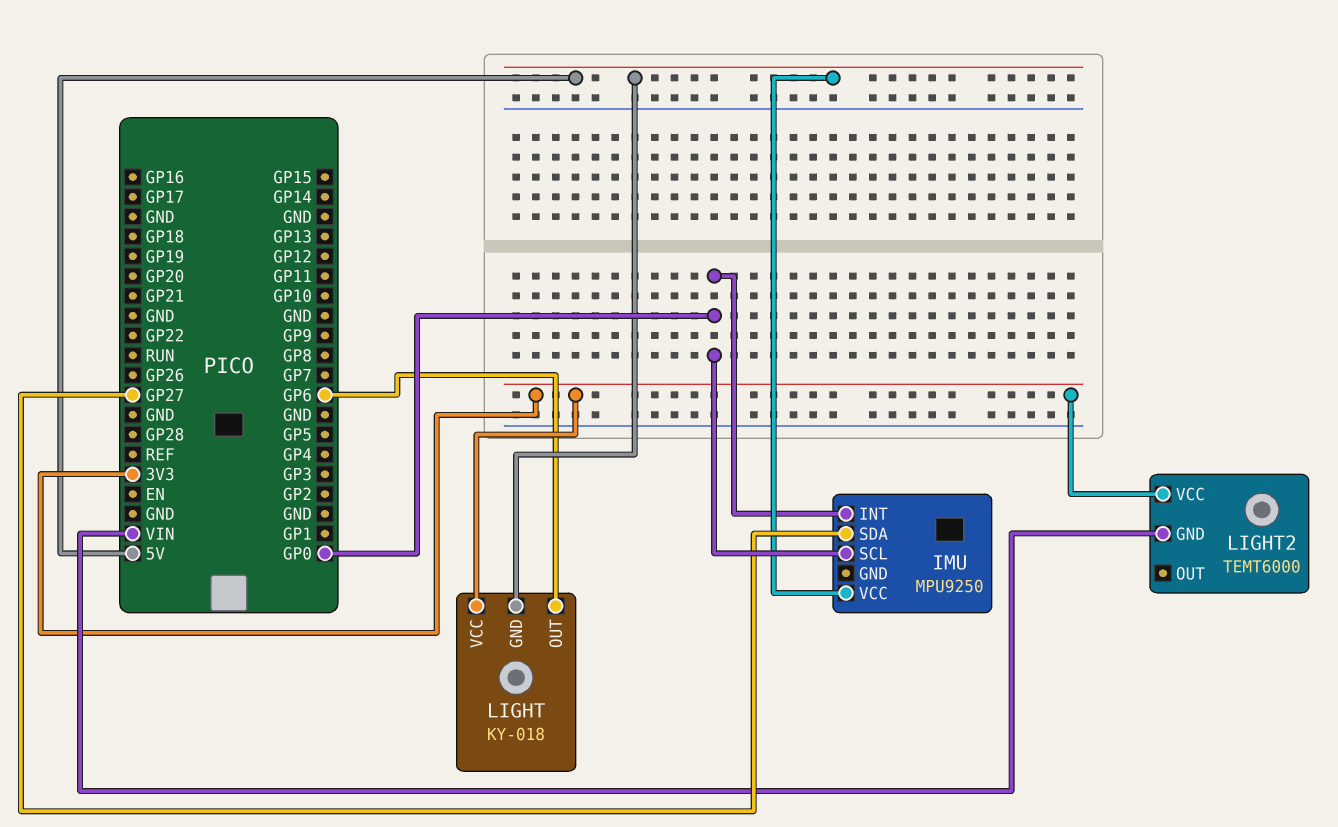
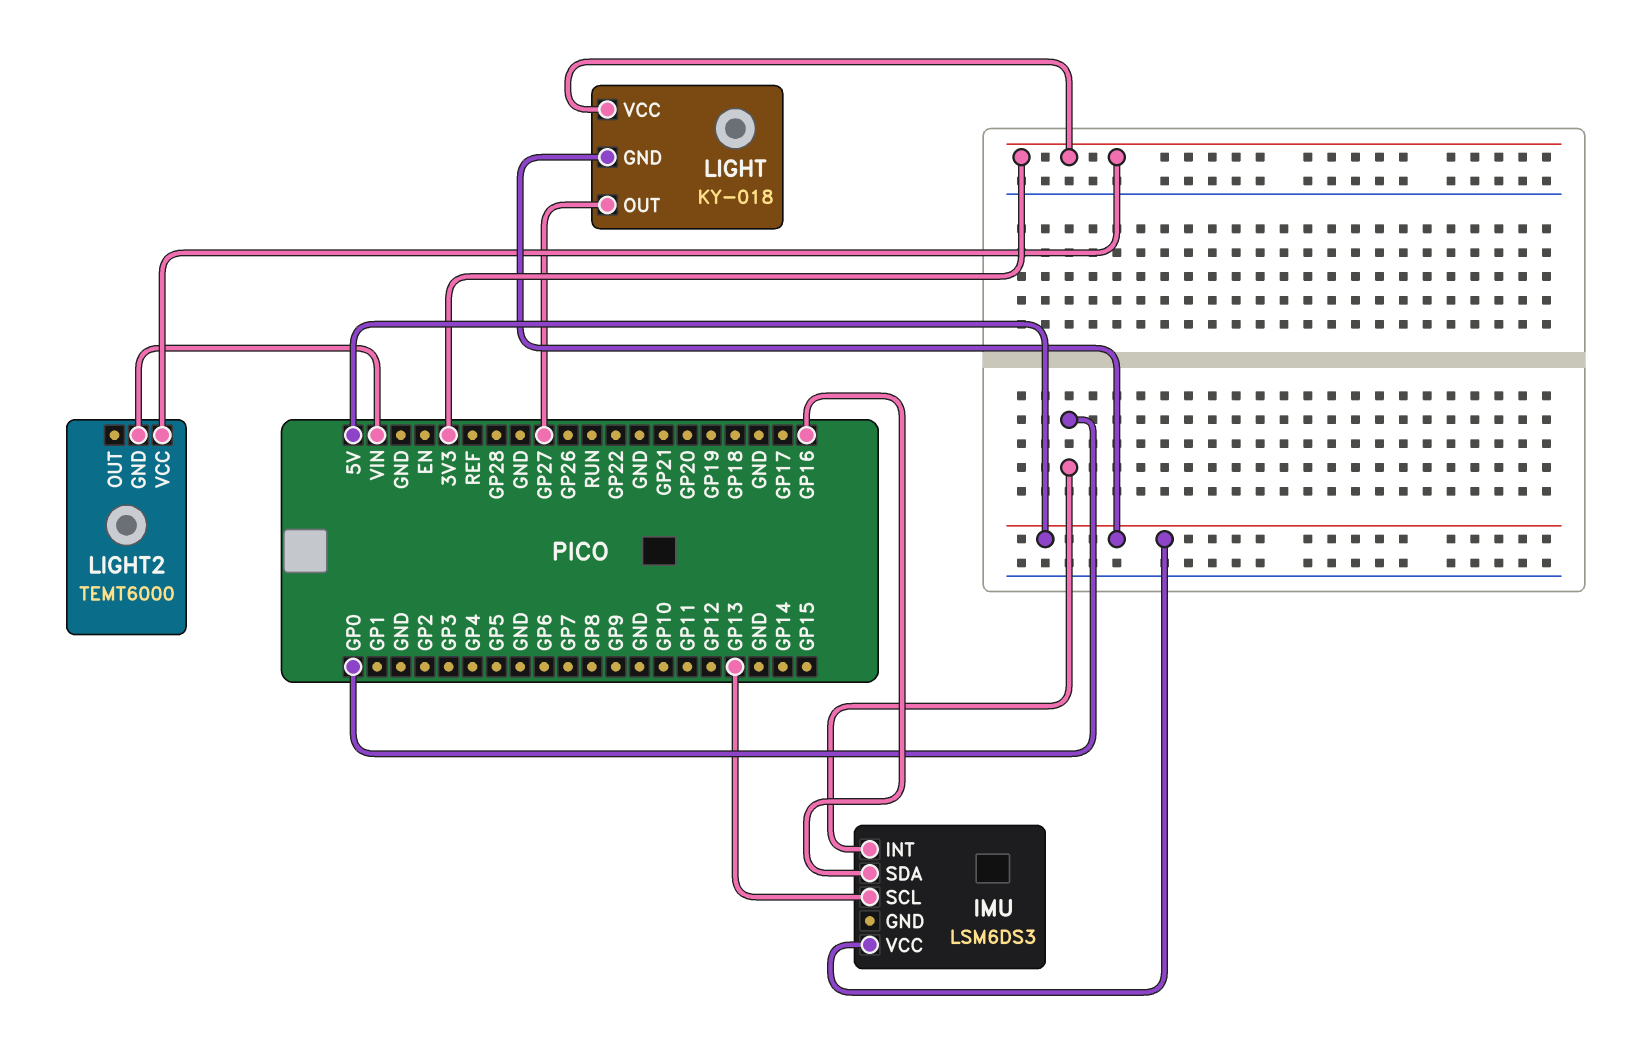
IMU: MPU9250 -> LSM6DS3
IMU pin SCL: GP0 -> GP13
IMU pin SDA: GP27 -> GP16
LIGHT pin OUT: GP6 -> GP27

